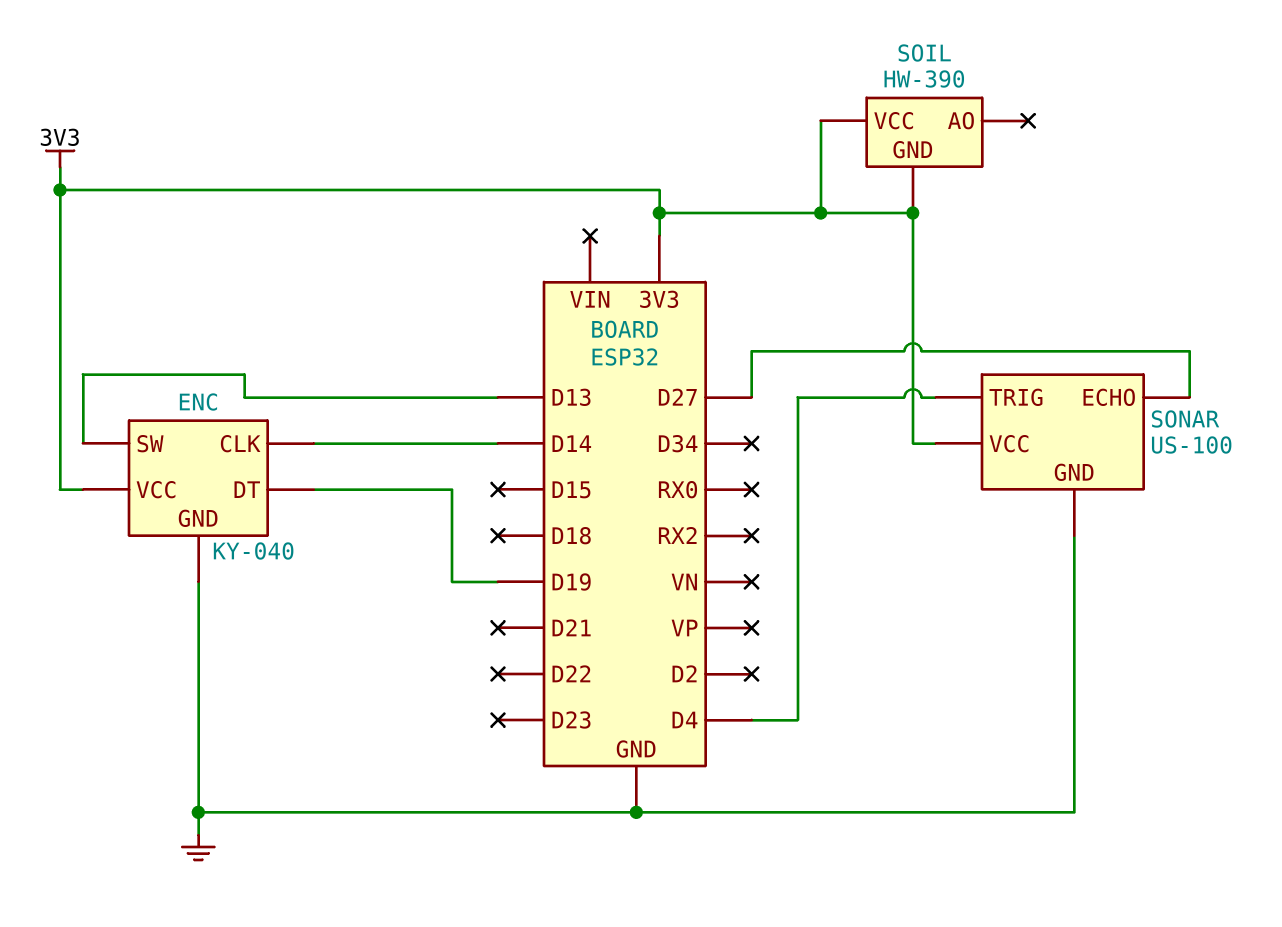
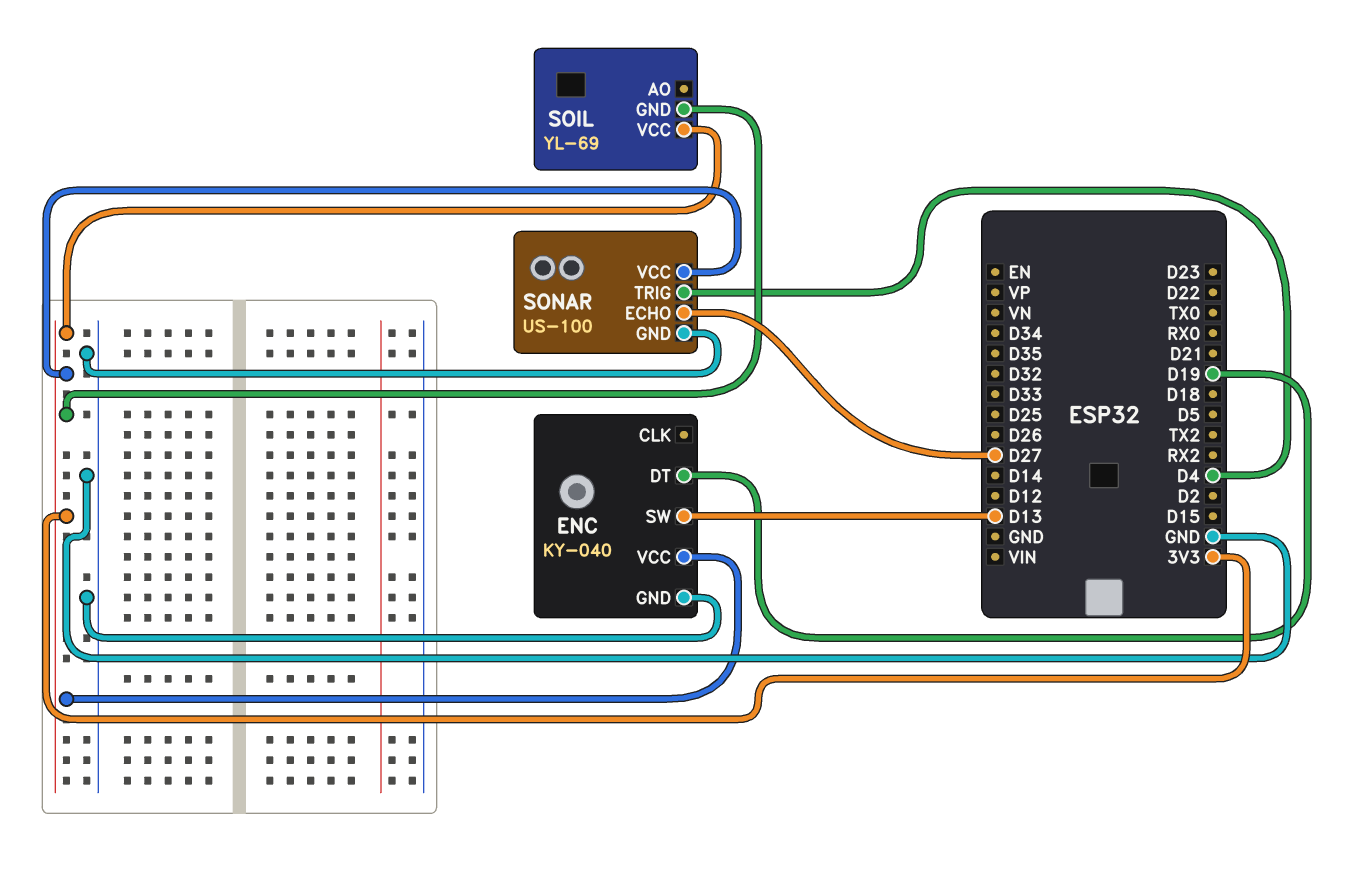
ENC pin CLK: D14 -> none
SOIL: HW-390 -> YL-69

